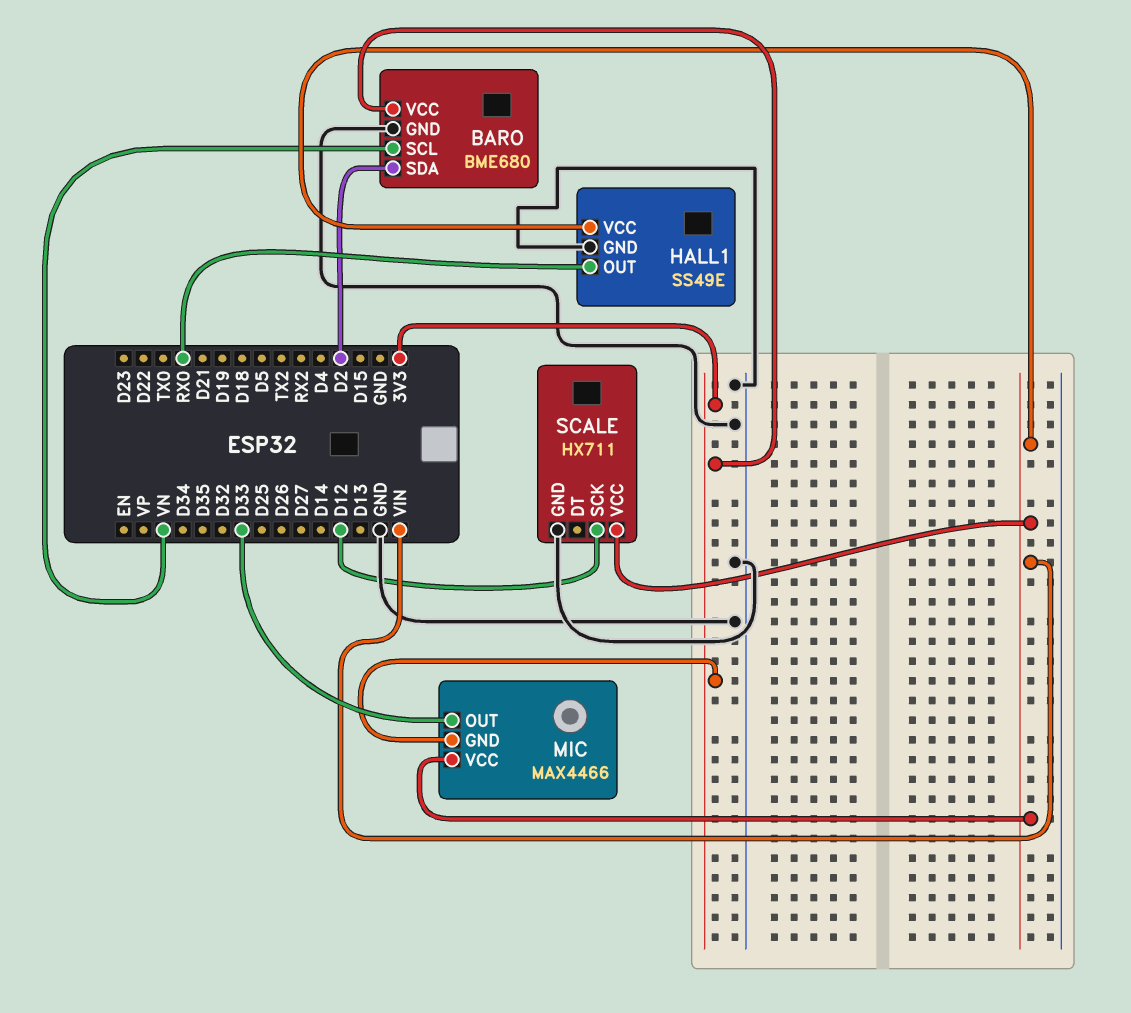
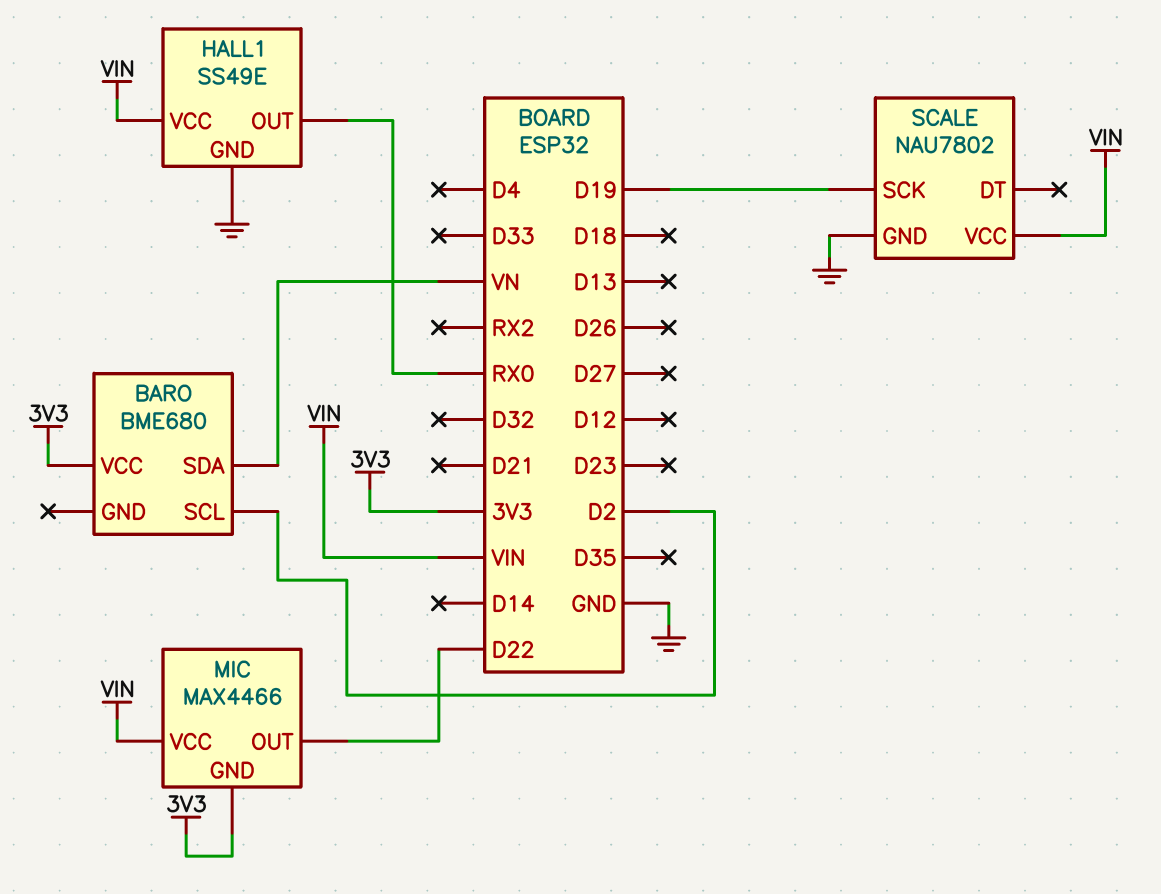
BARO pin GND: GND -> none
BARO pin SCL: VN -> D2
BARO pin SDA: D2 -> VN
MIC pin OUT: D33 -> D22
SCALE: HX711 -> NAU7802
SCALE pin SCK: D12 -> D19

